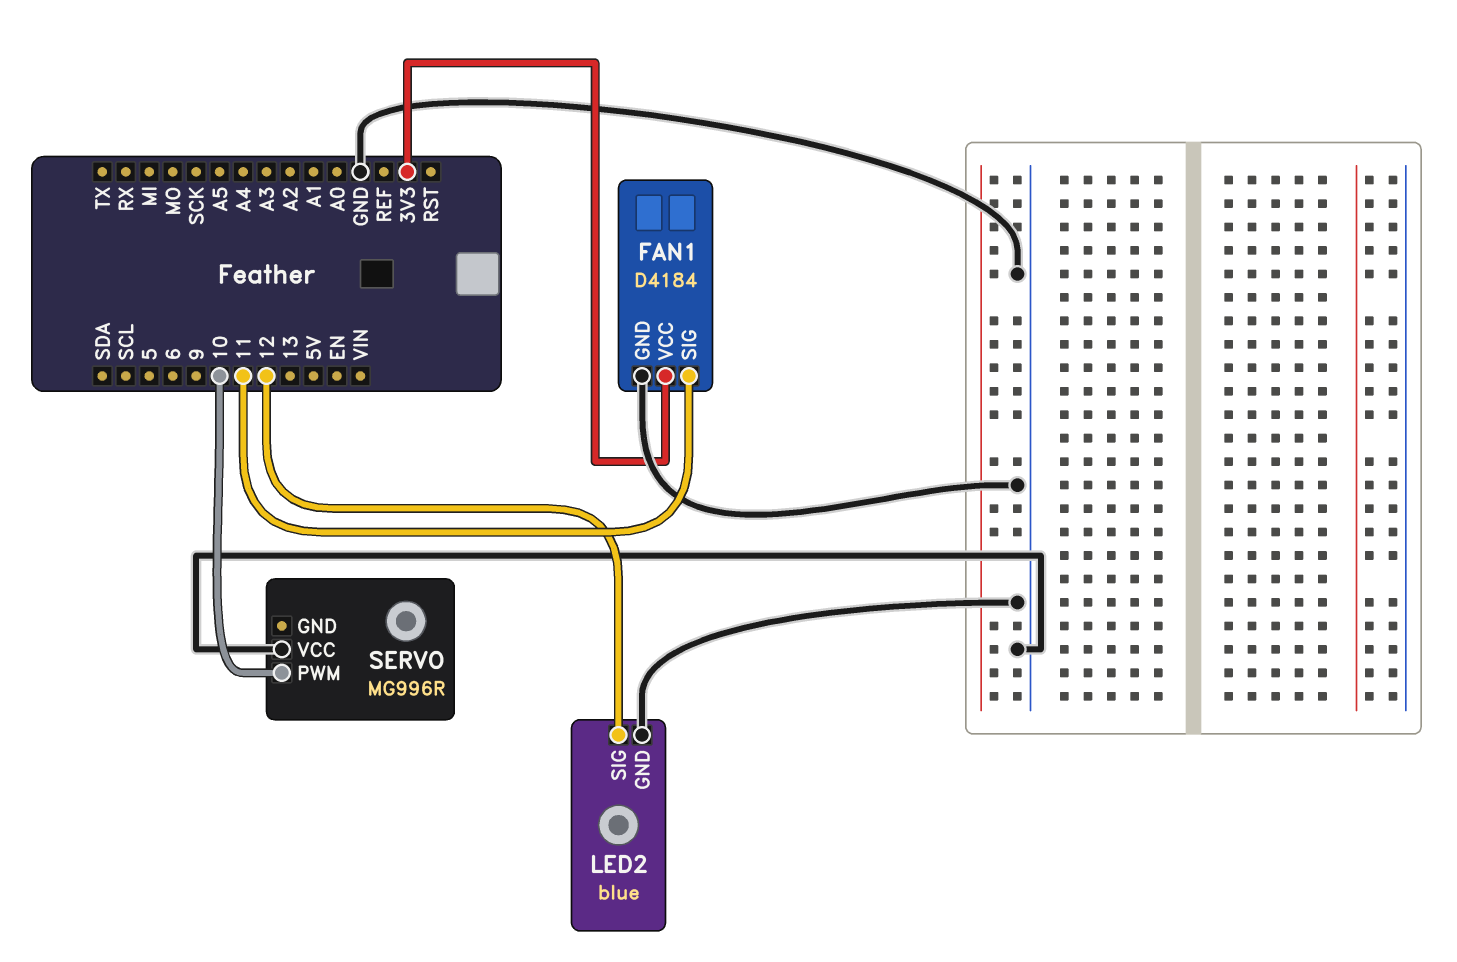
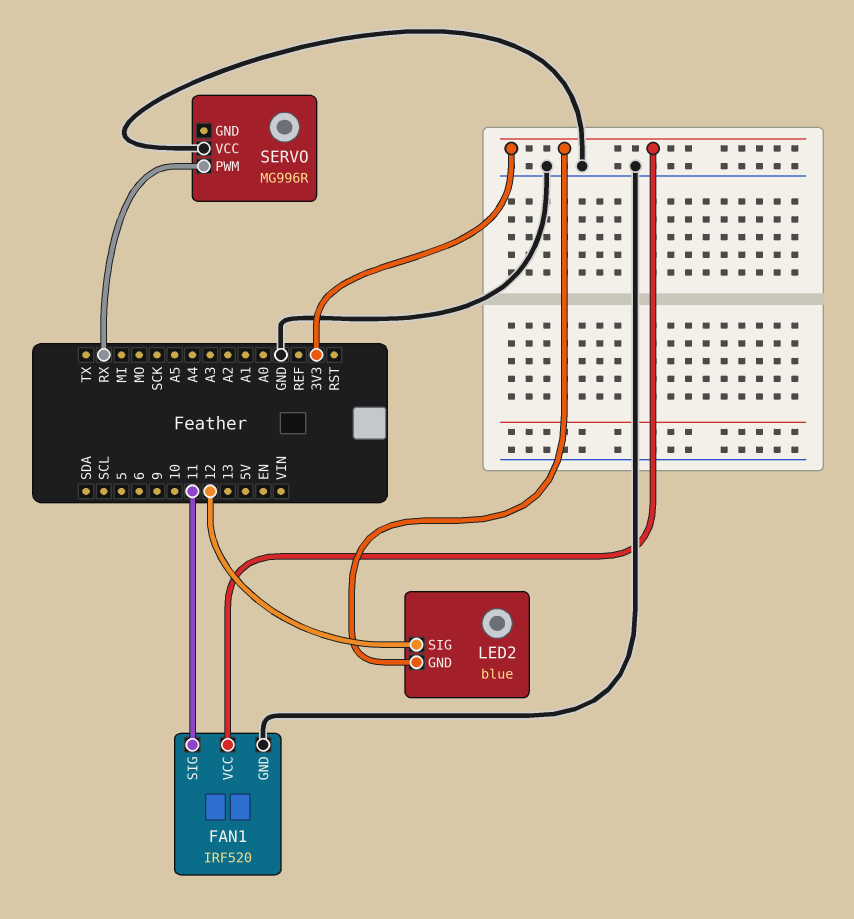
FAN1: D4184 -> IRF520
LED2 pin GND: GND -> 3V3
SERVO pin PWM: 10 -> RX

